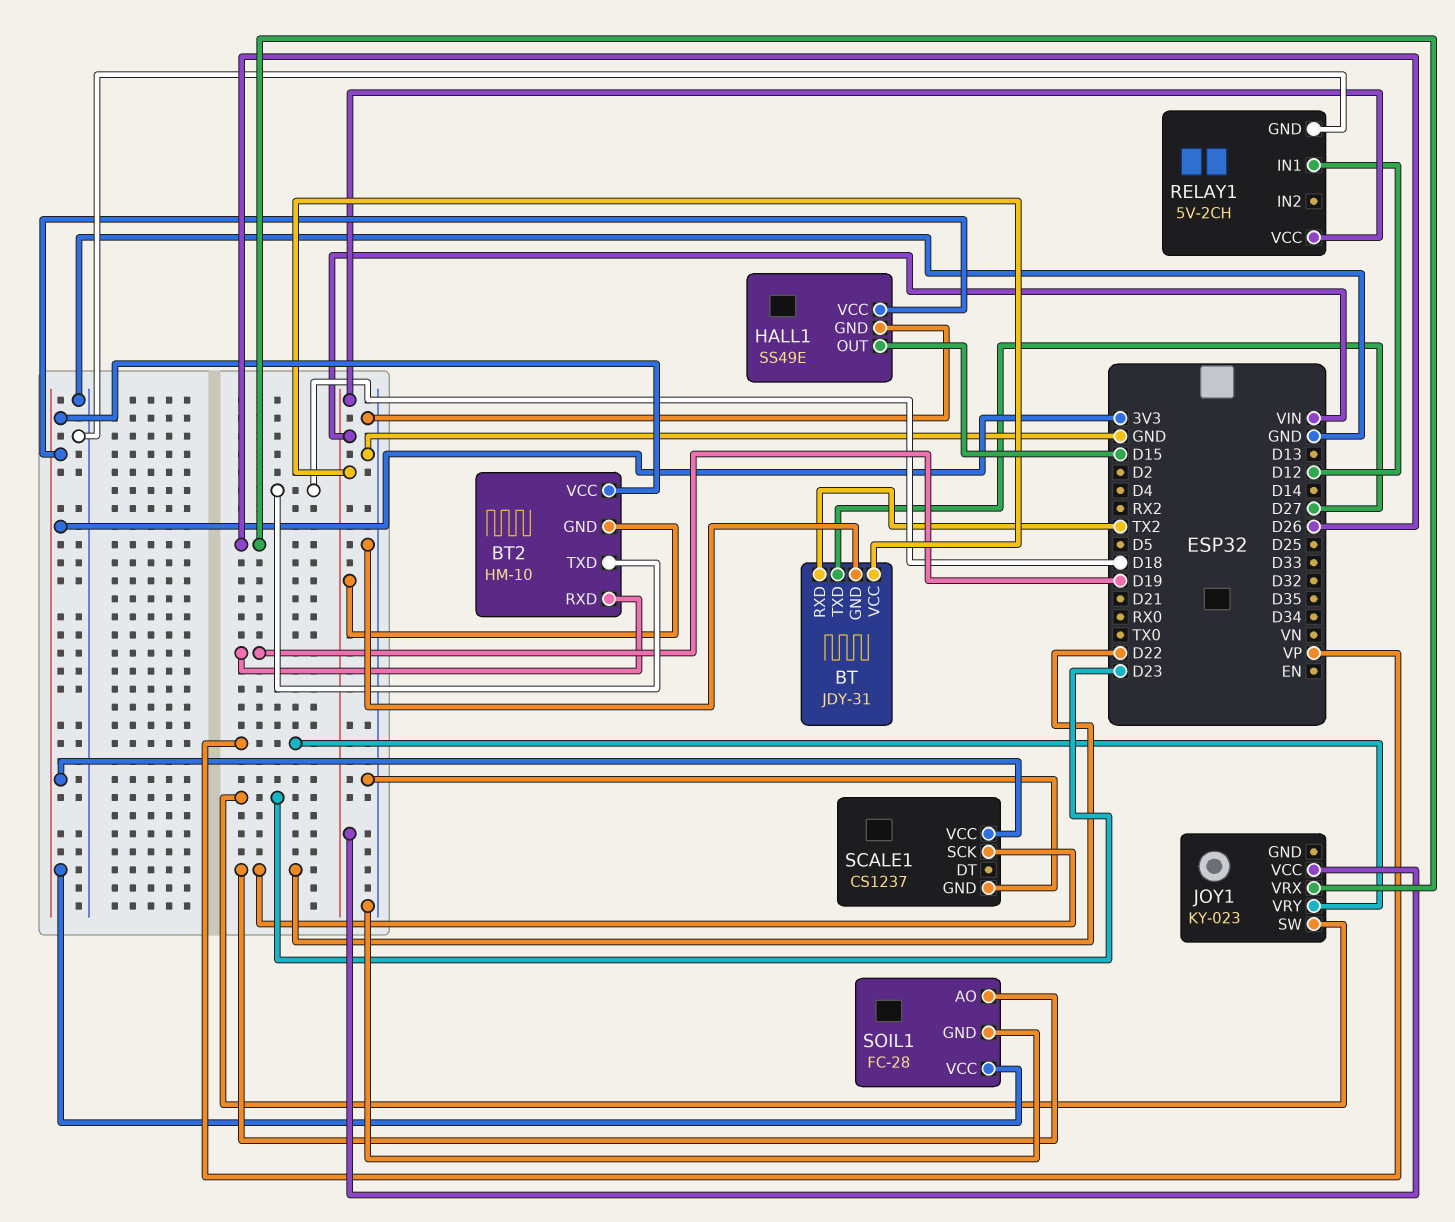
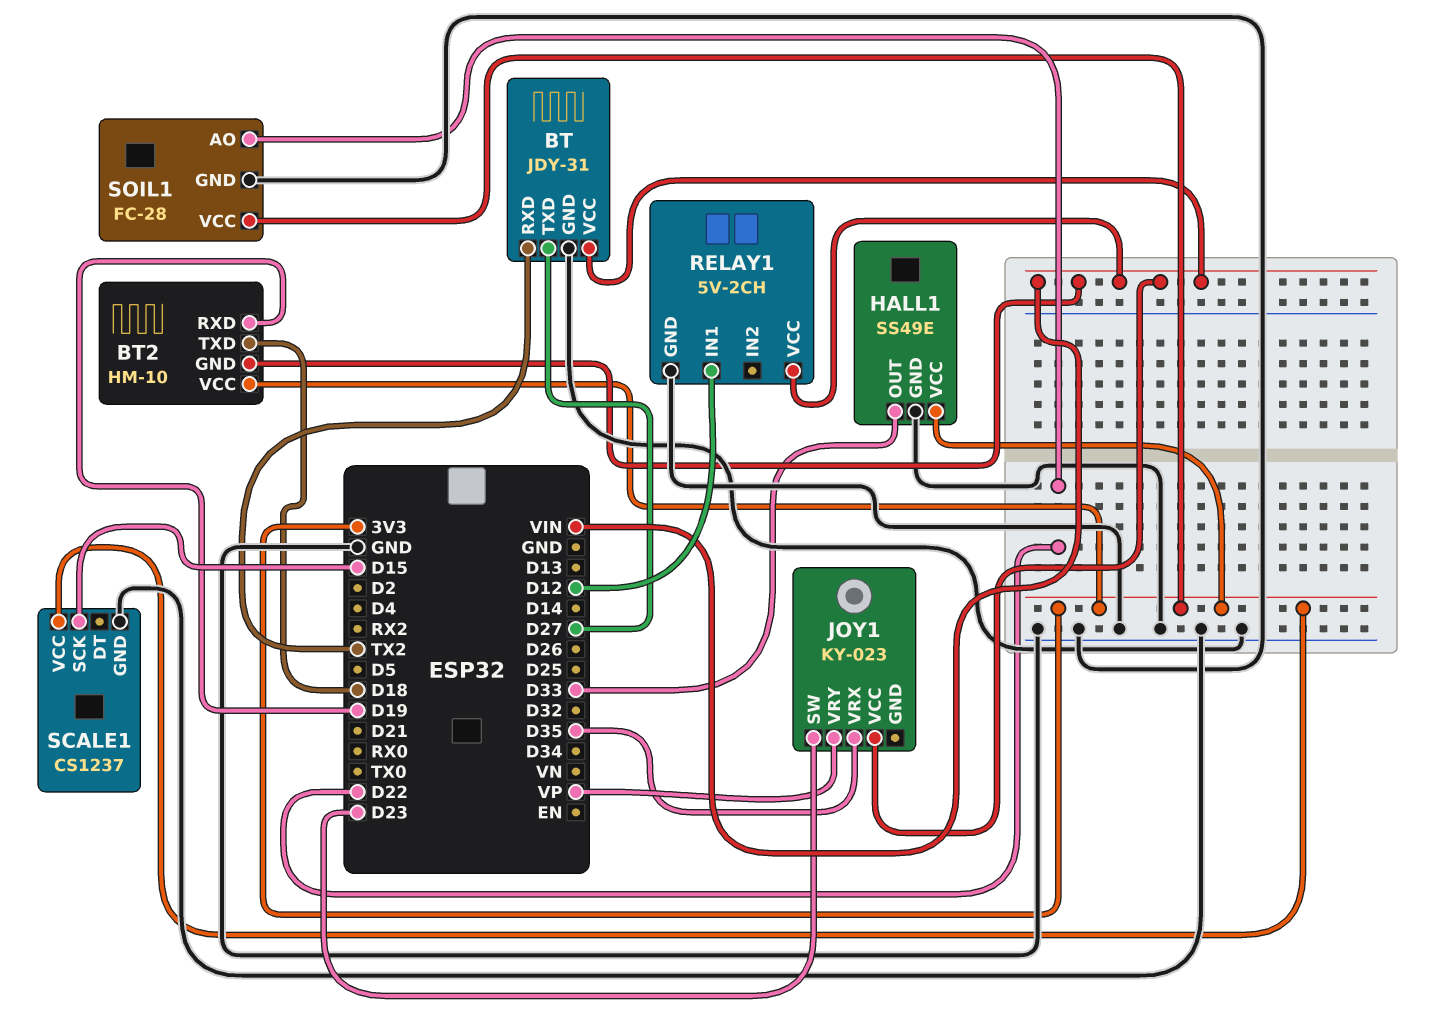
HALL1 pin OUT: D15 -> D33
JOY1 pin VRX: D26 -> D35
SCALE1 pin SCK: D22 -> D15

